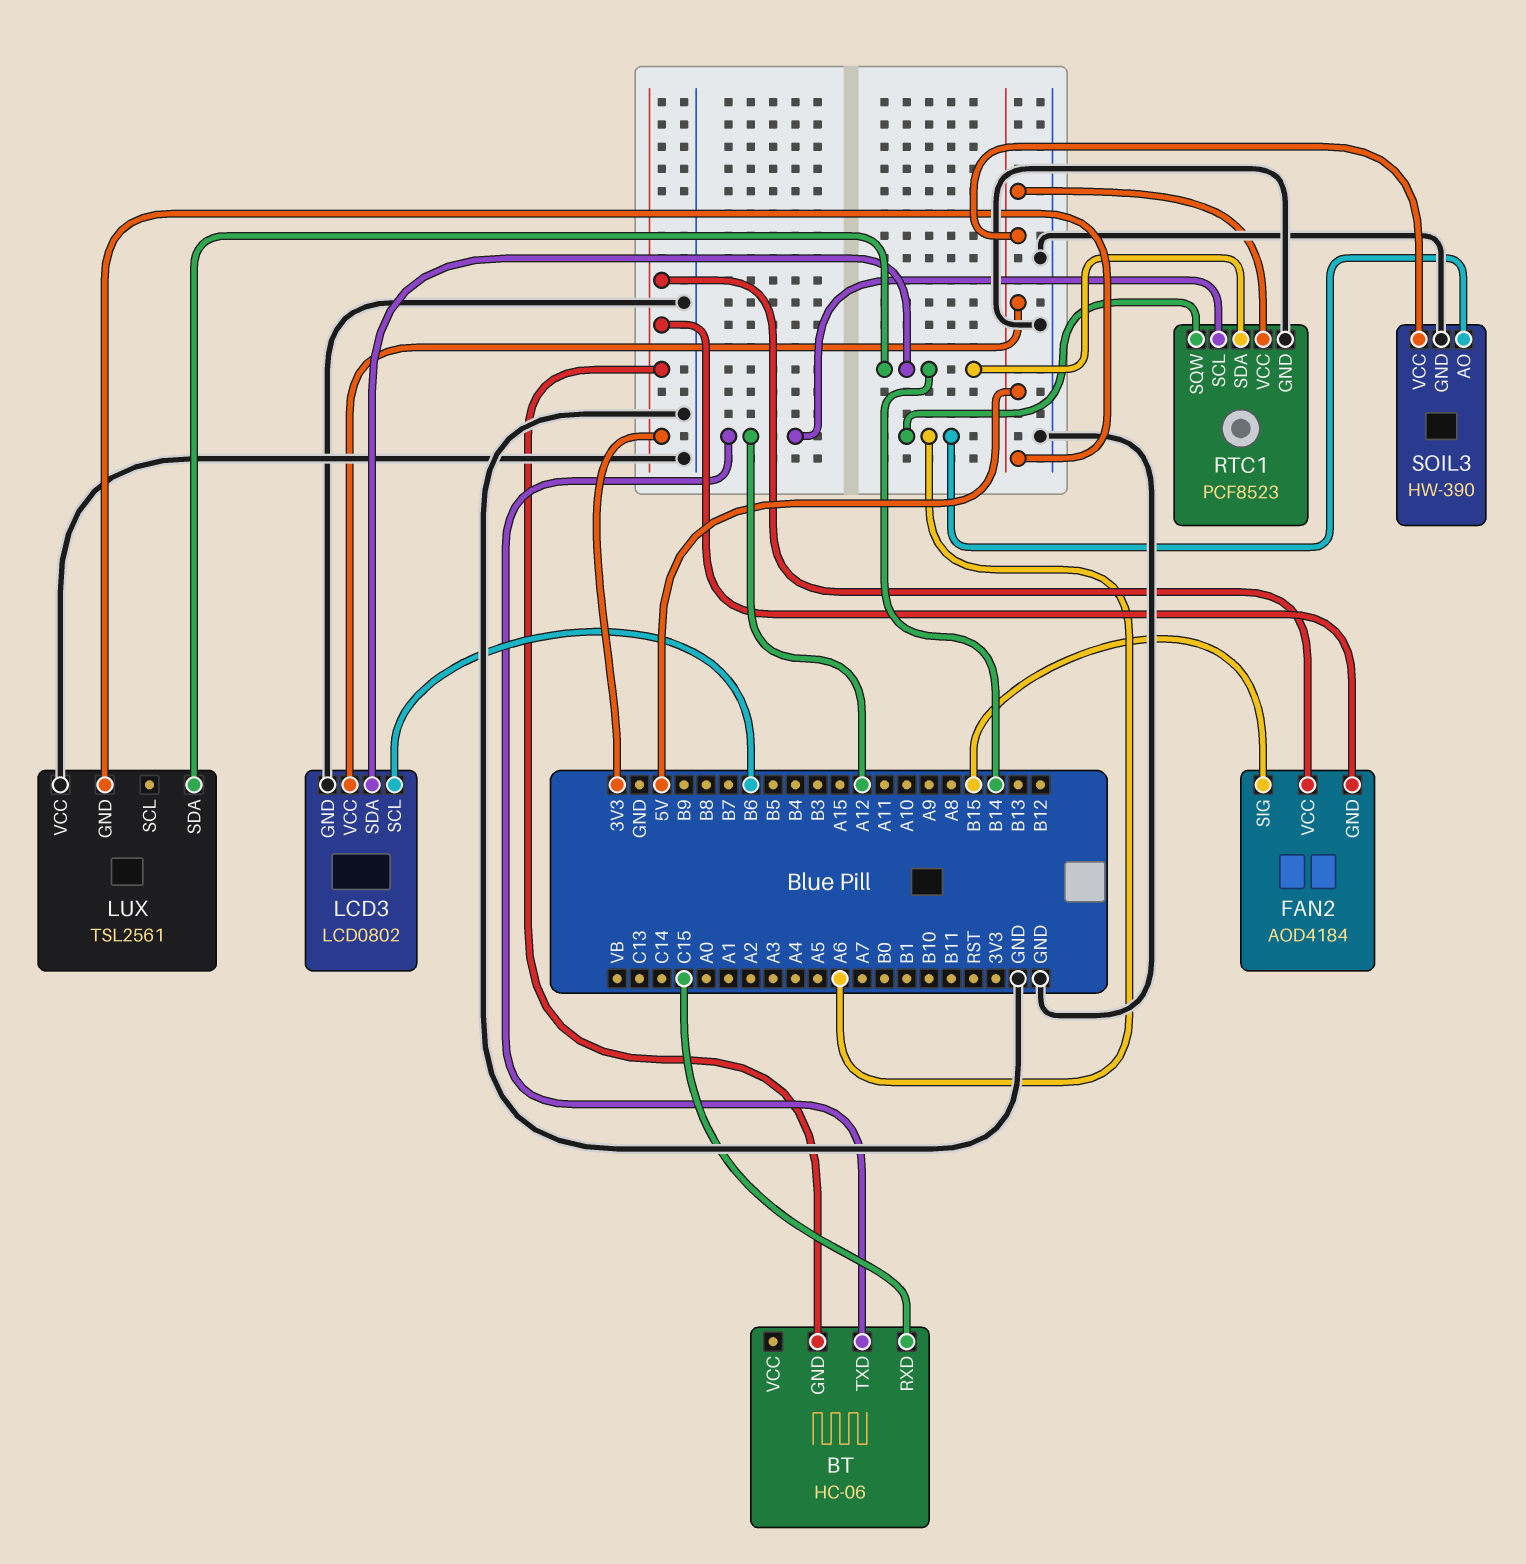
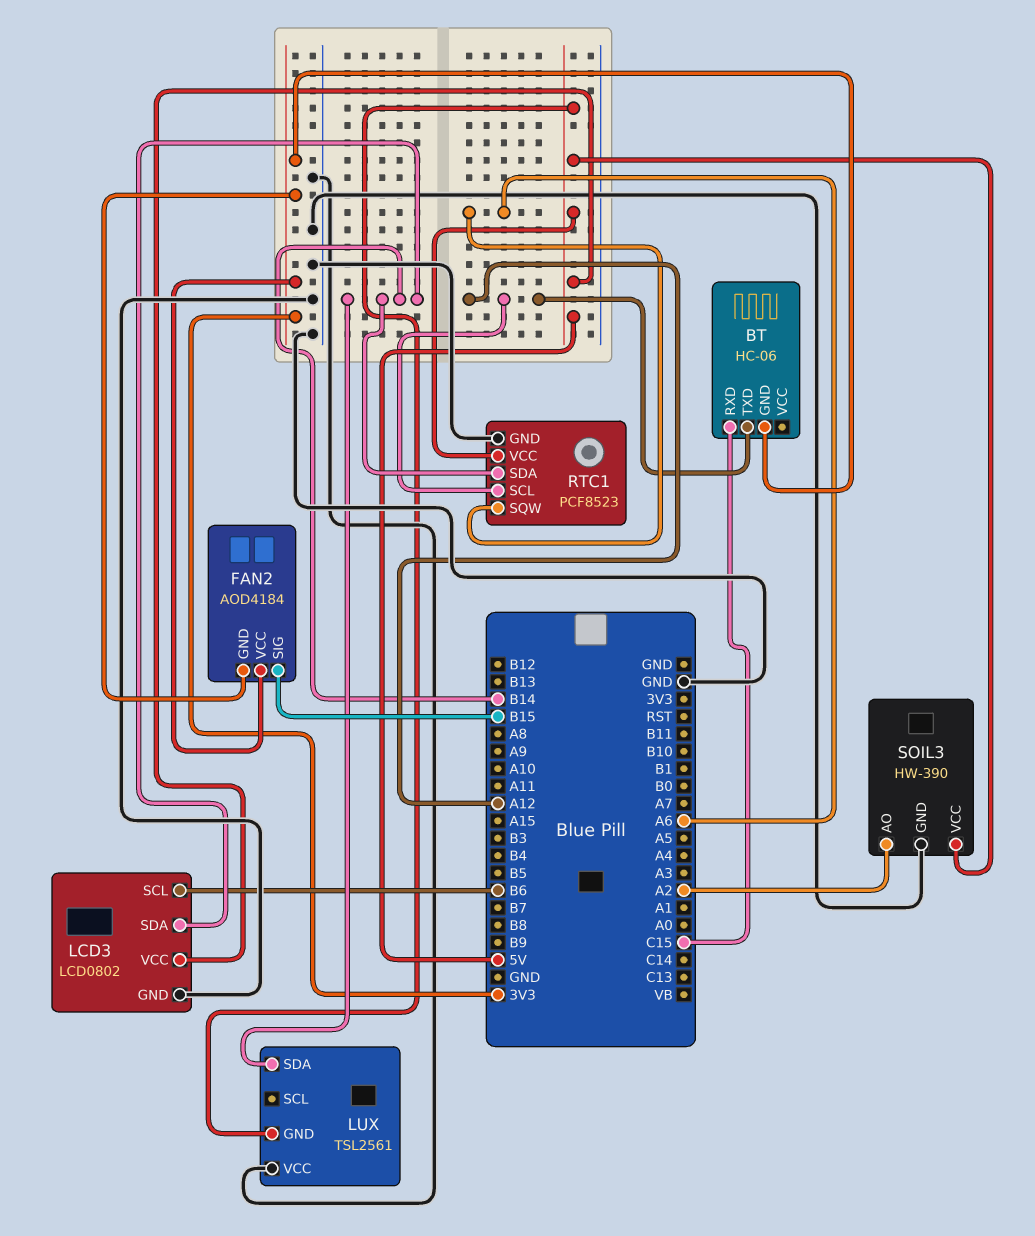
SOIL3 pin AO: A6 -> A2

